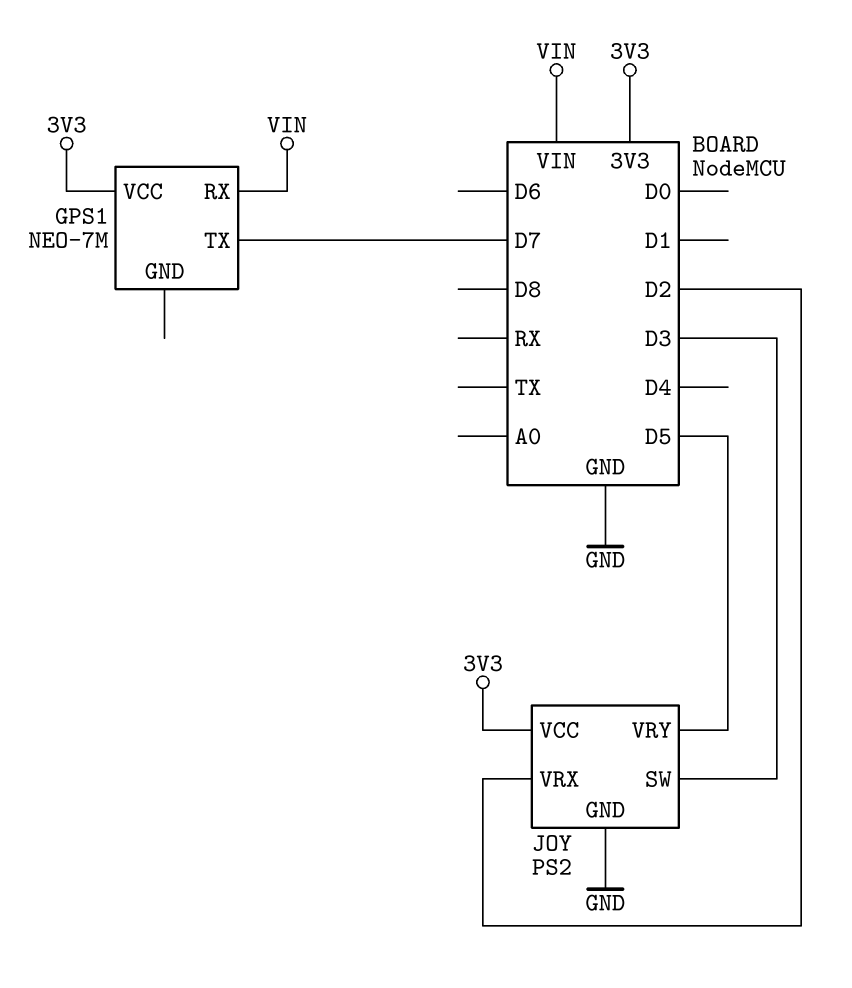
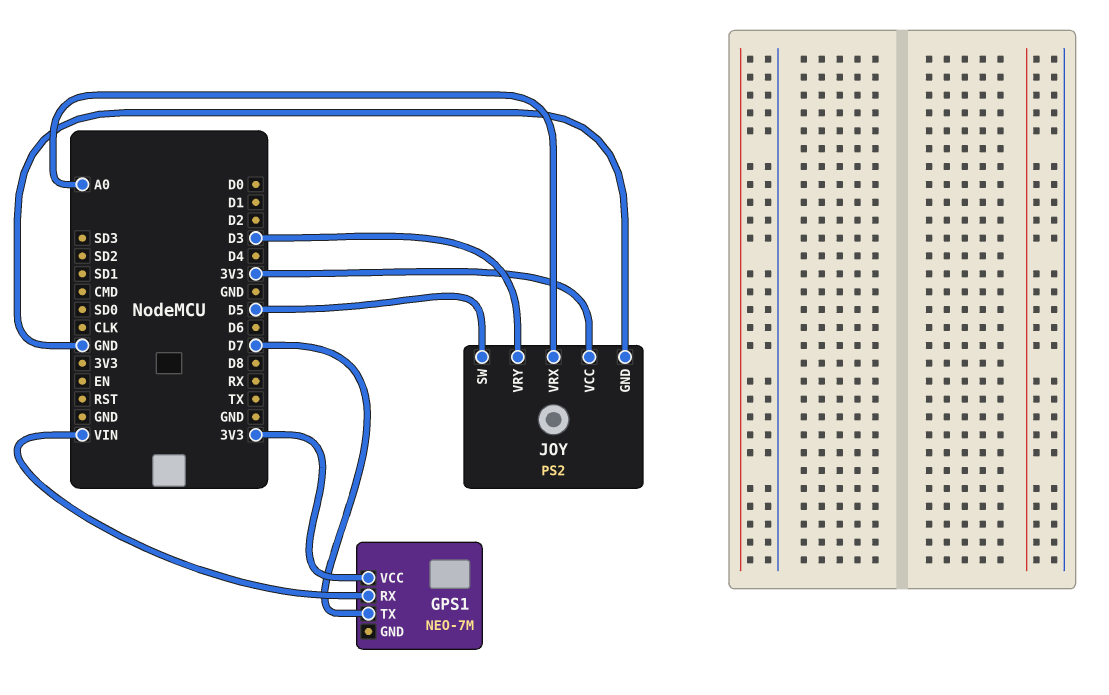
JOY pin SW: D3 -> D5
JOY pin VRX: D2 -> A0
JOY pin VRY: D5 -> D3

